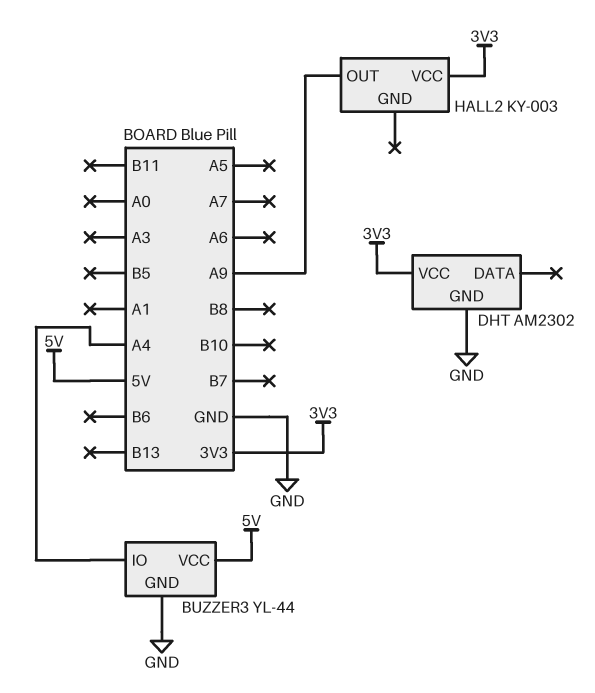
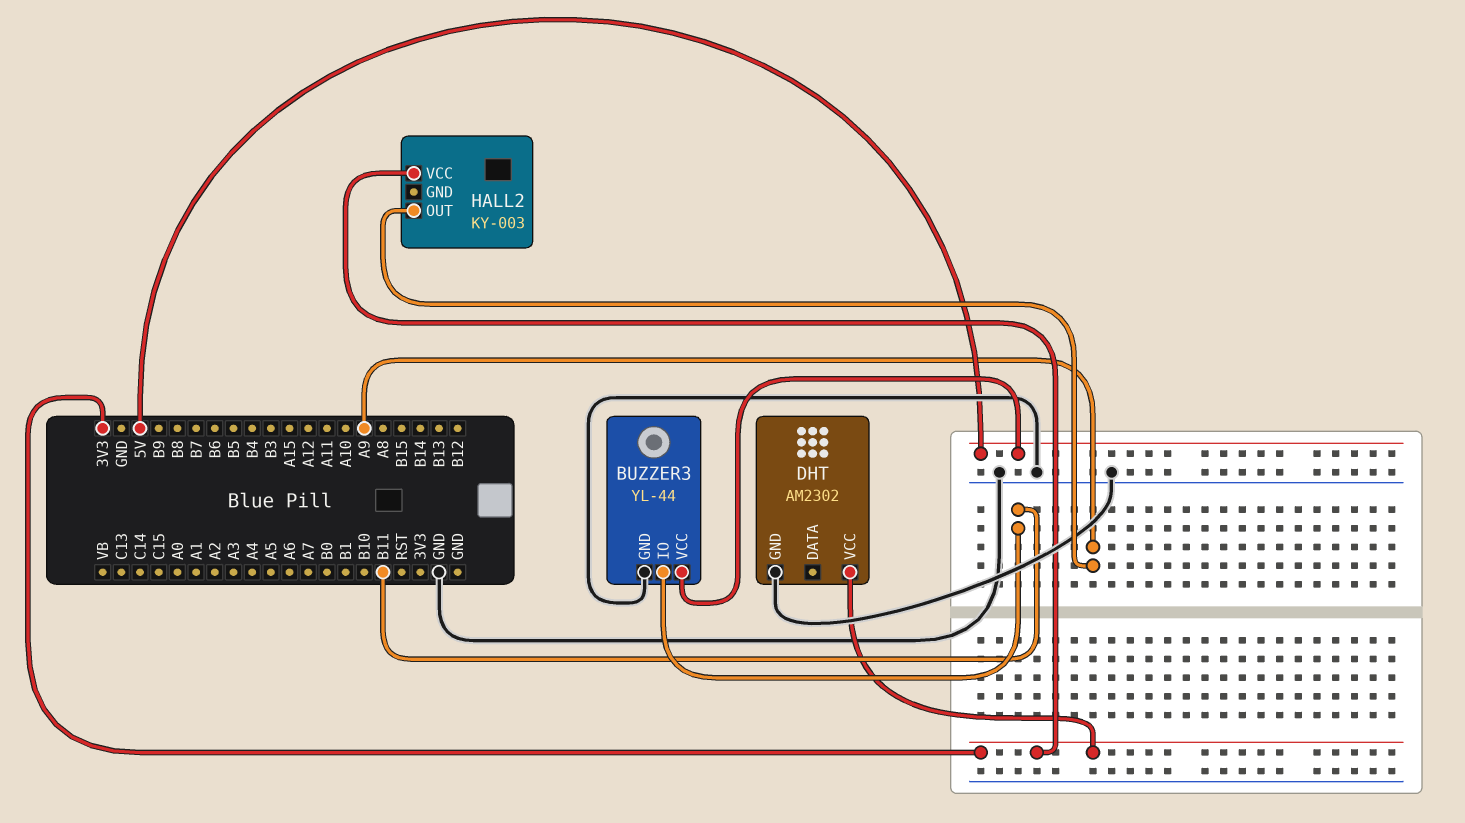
BUZZER3 pin IO: A4 -> B11

